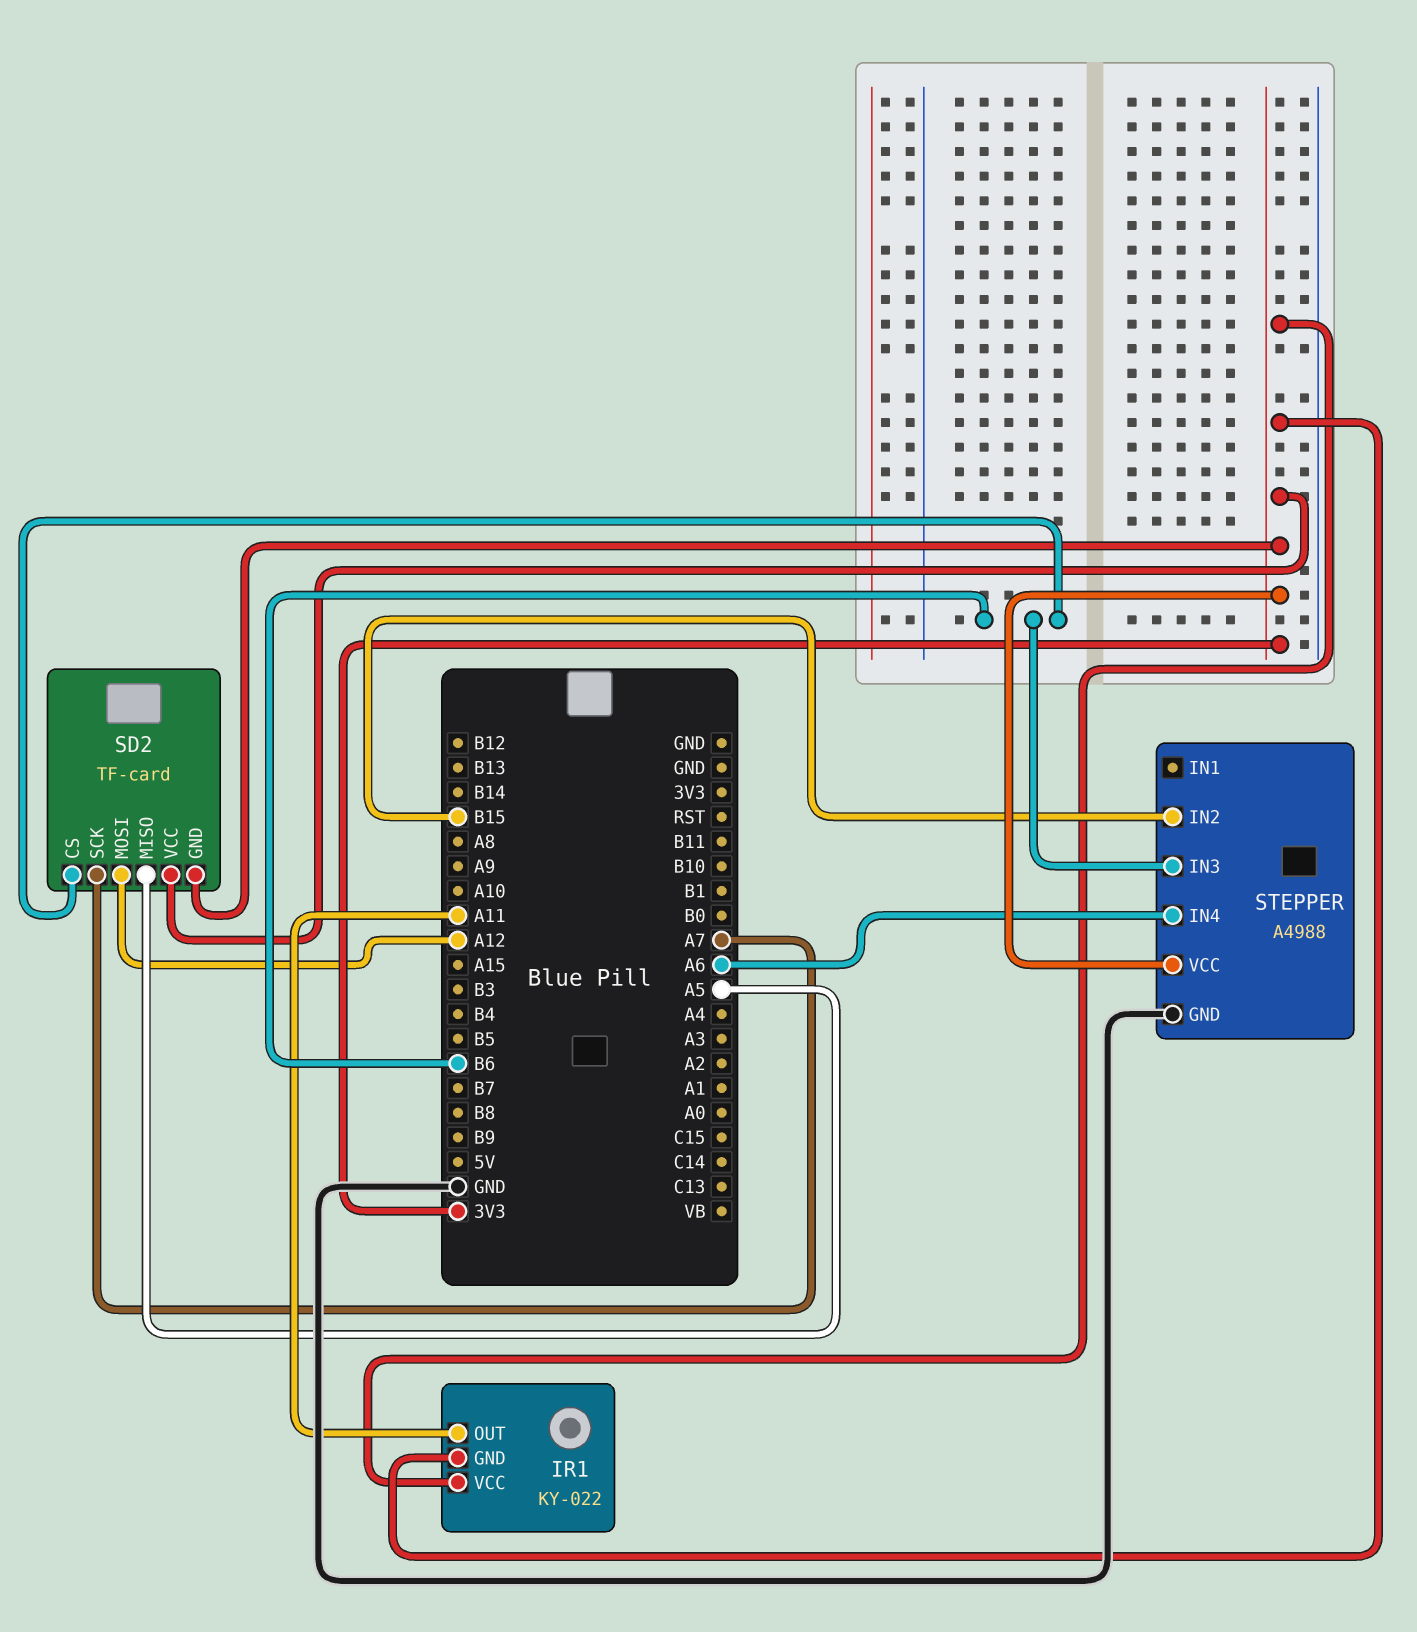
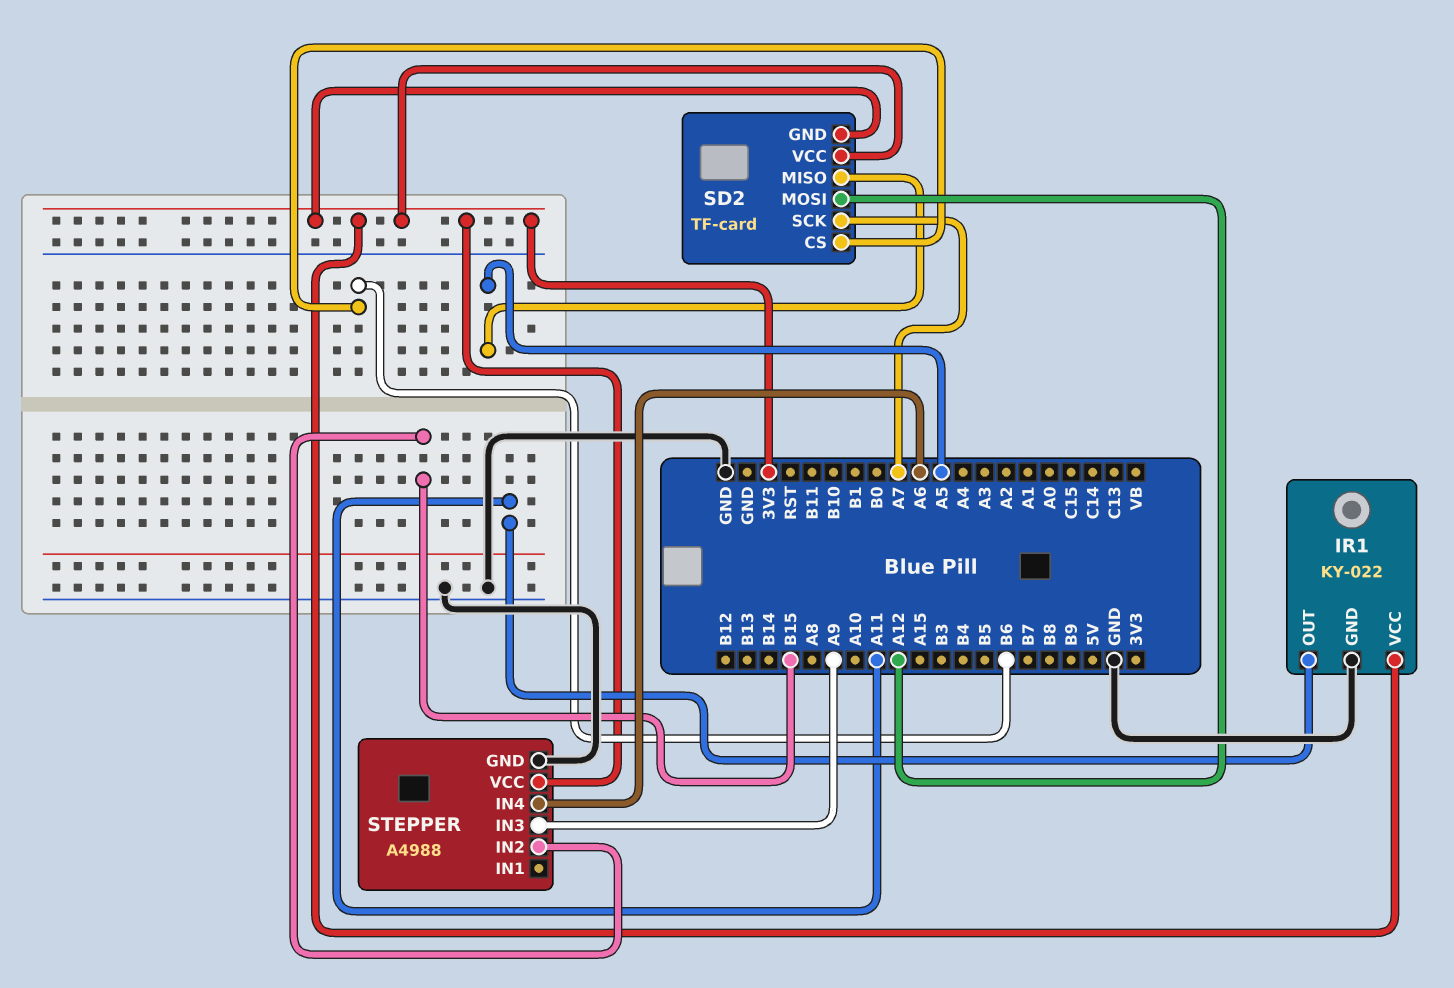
IR1 pin GND: 3V3 -> GND
STEPPER pin IN3: B6 -> A9

